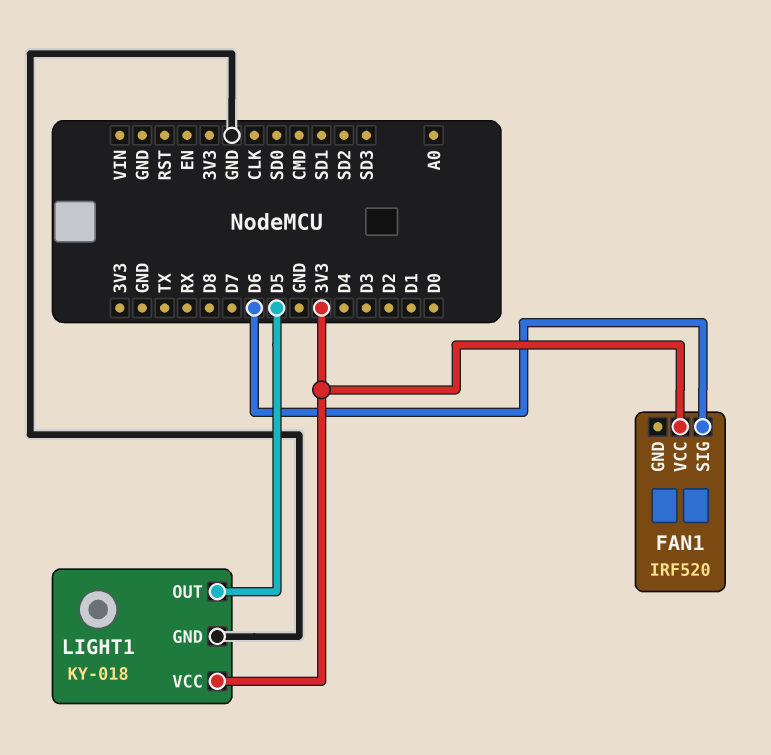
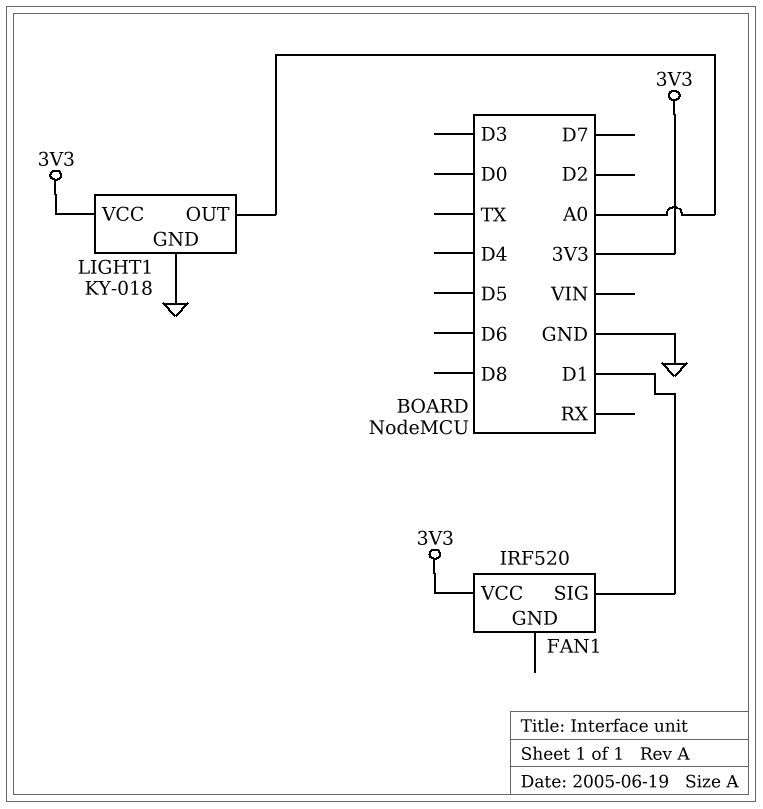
FAN1 pin SIG: D6 -> D1
LIGHT1 pin OUT: D5 -> A0

